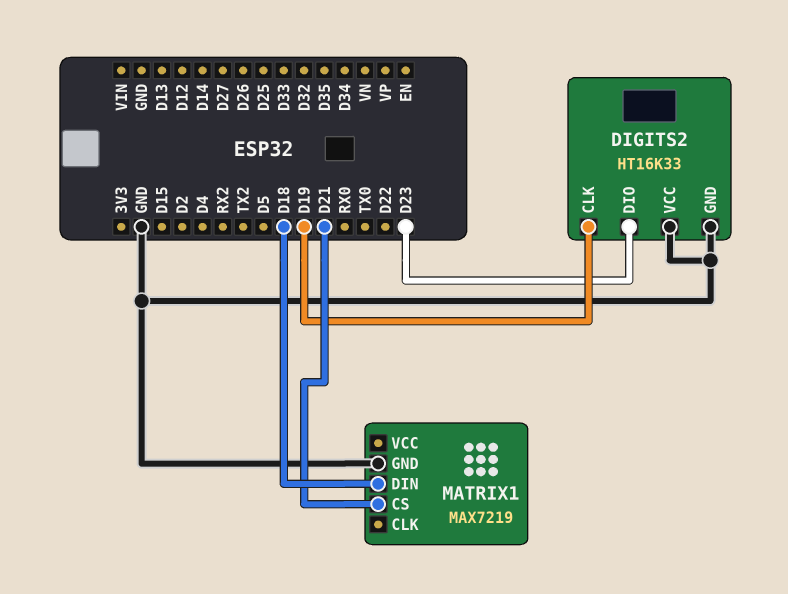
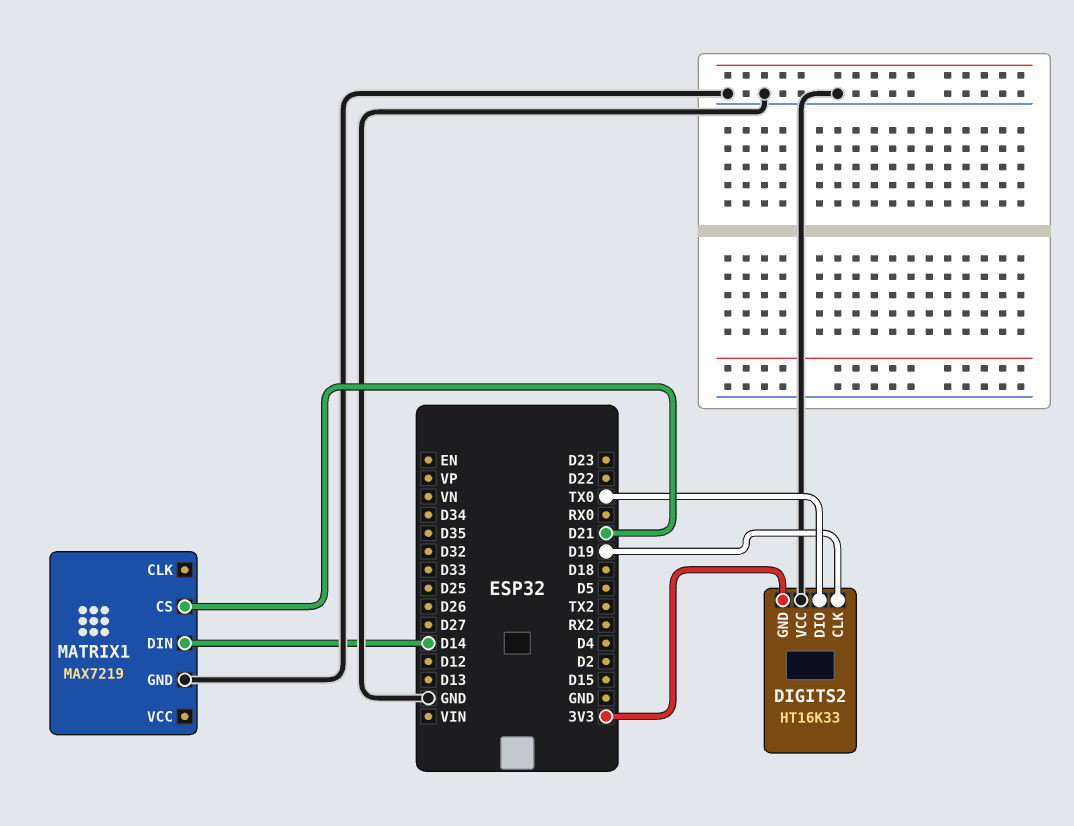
DIGITS2 pin DIO: D23 -> TX0
DIGITS2 pin GND: GND -> 3V3
MATRIX1 pin DIN: D18 -> D14

